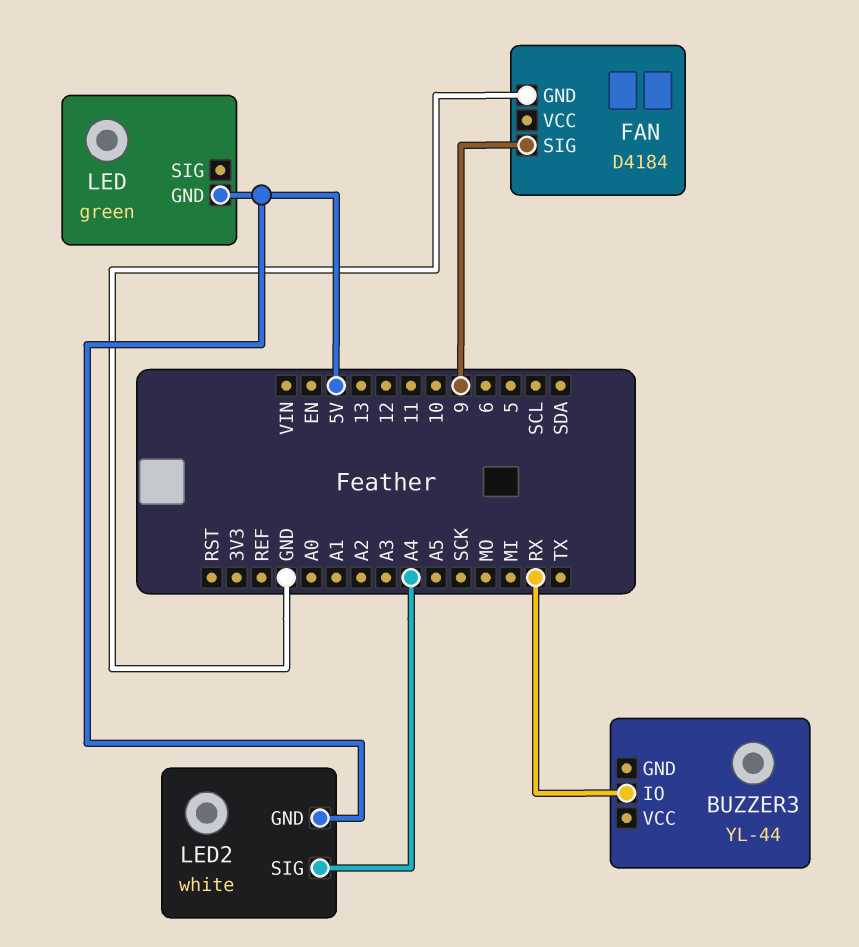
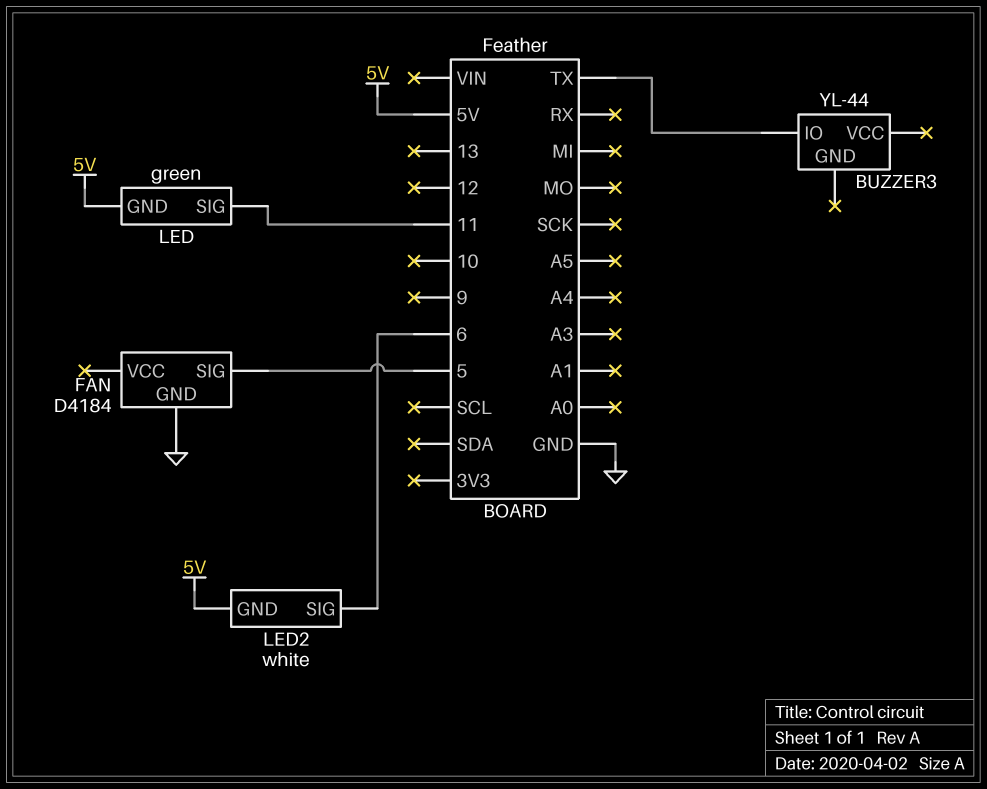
BUZZER3 pin IO: RX -> TX
FAN pin SIG: 9 -> 5
LED pin SIG: none -> 11
LED2 pin SIG: A4 -> 6

